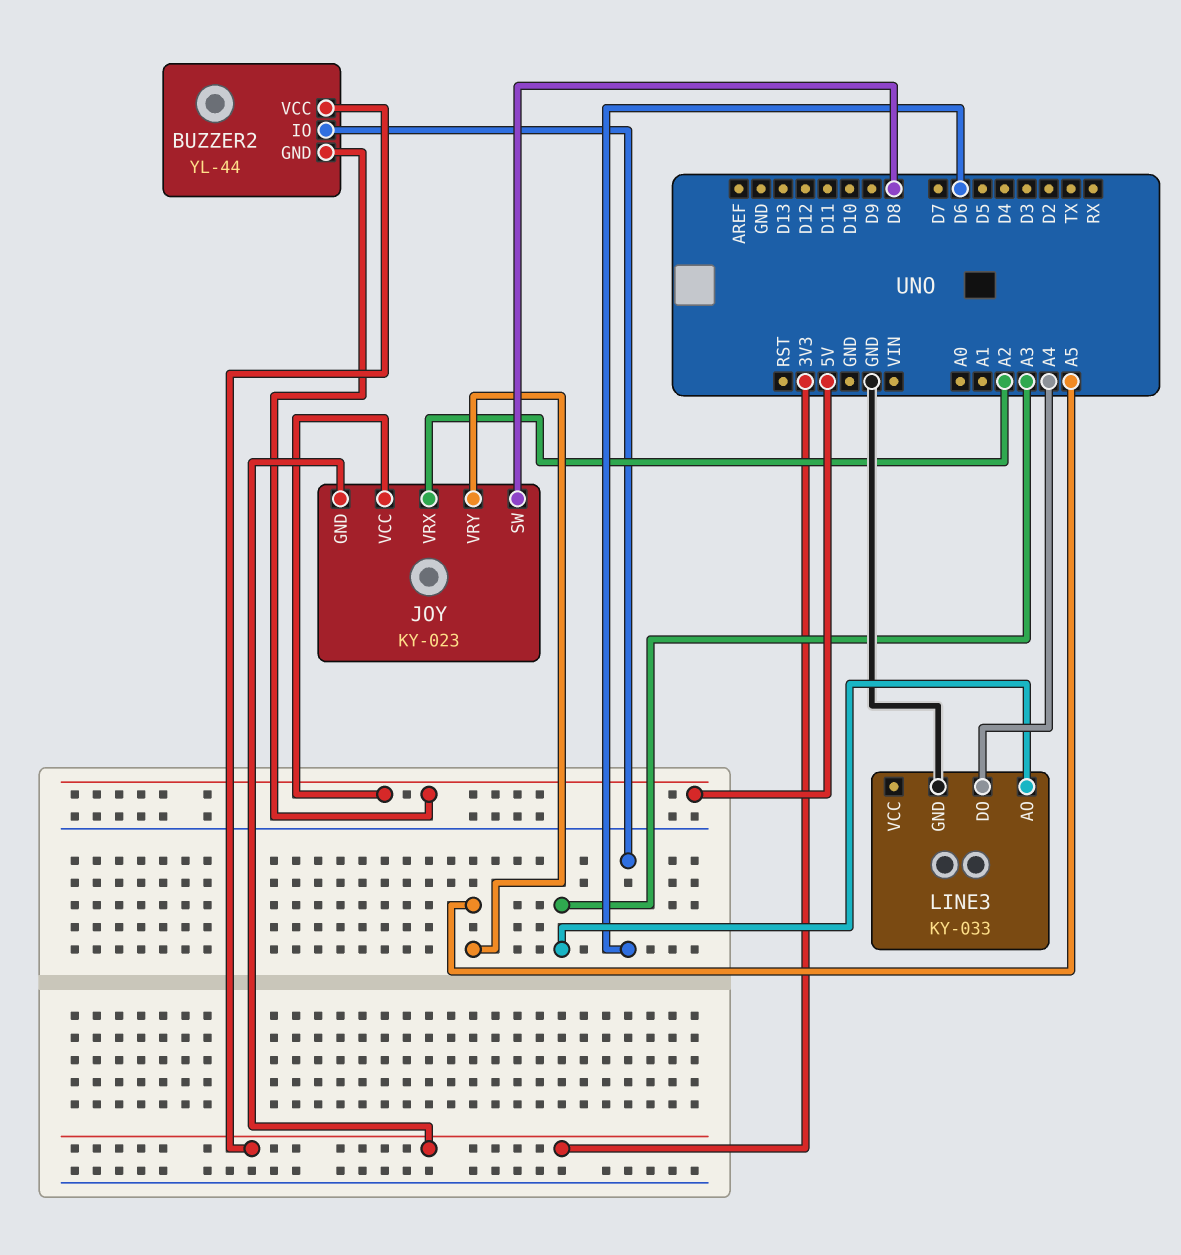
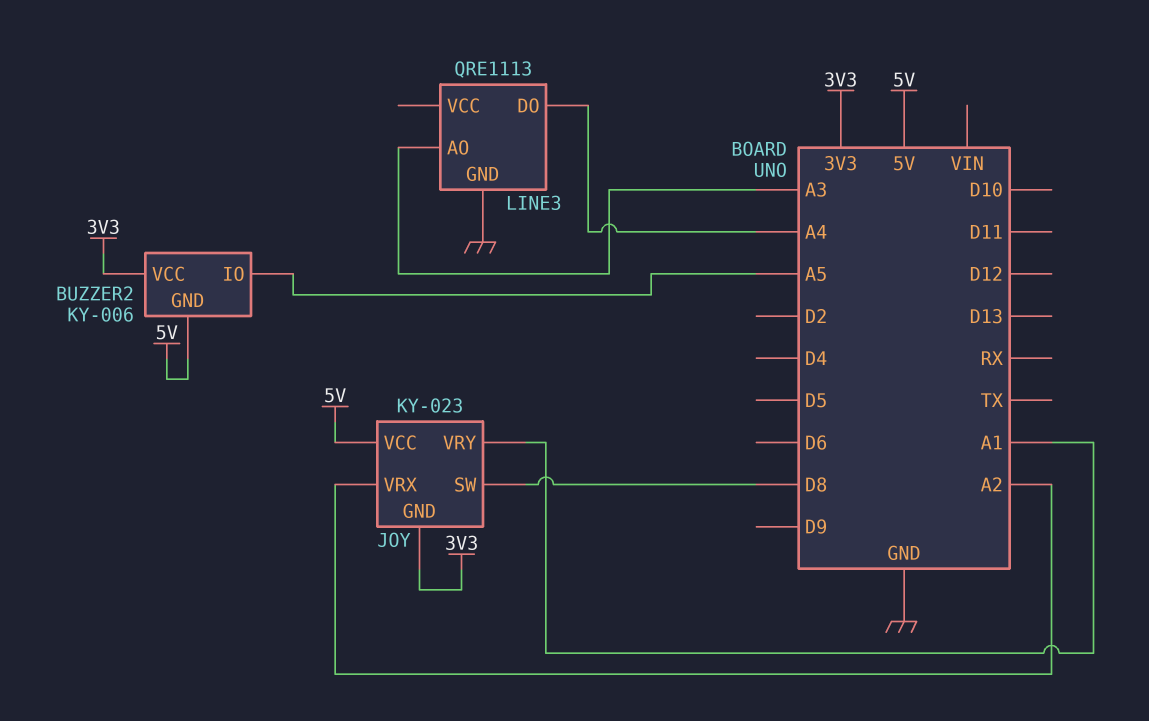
BUZZER2: YL-44 -> KY-006
BUZZER2 pin IO: D6 -> A5
JOY pin VRY: A5 -> A1
LINE3: KY-033 -> QRE1113

